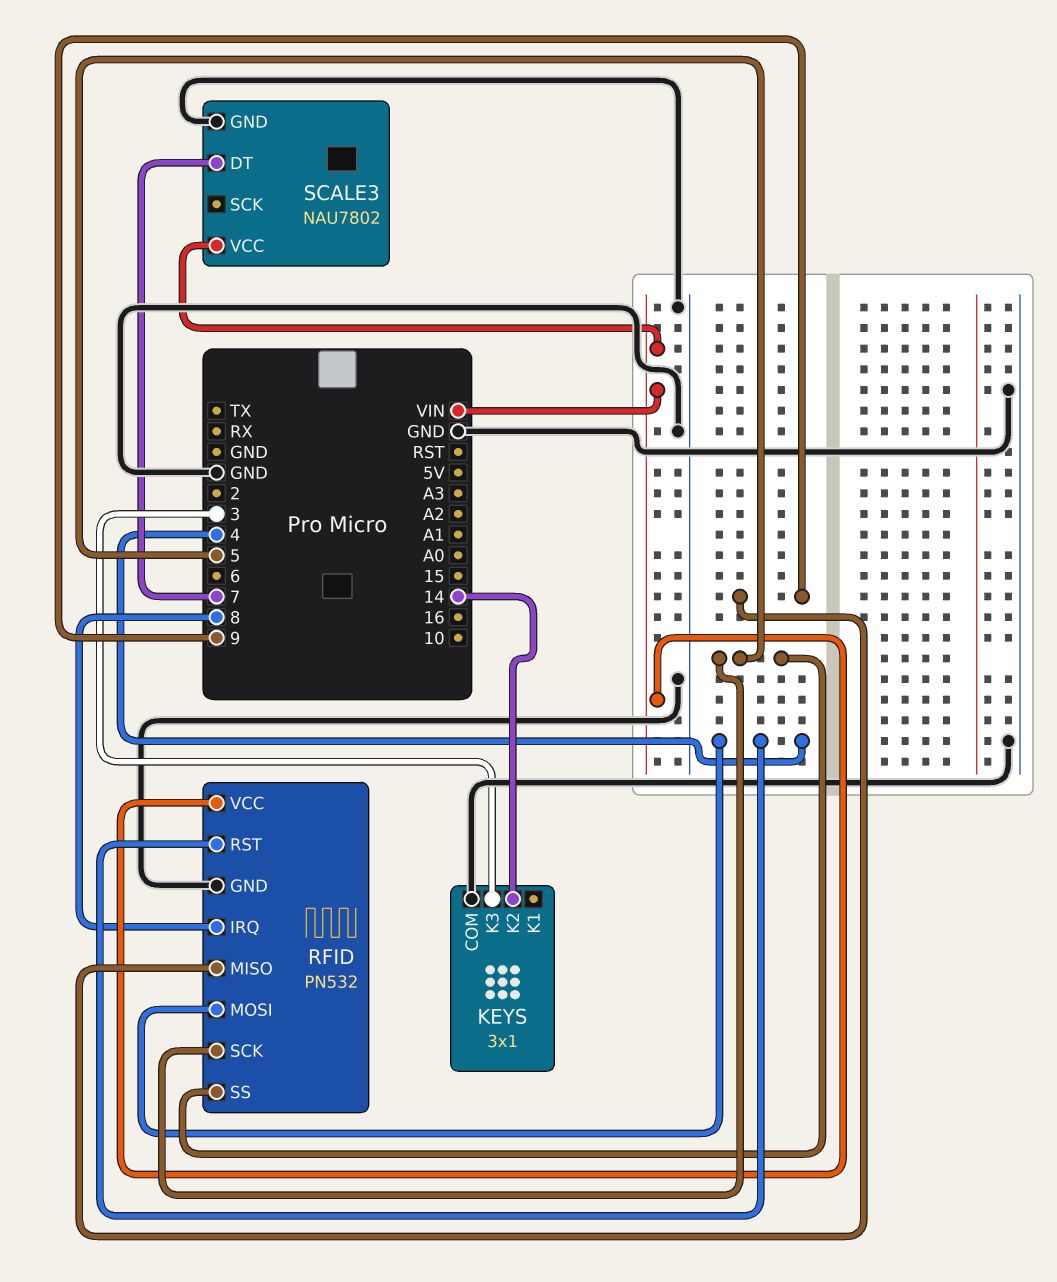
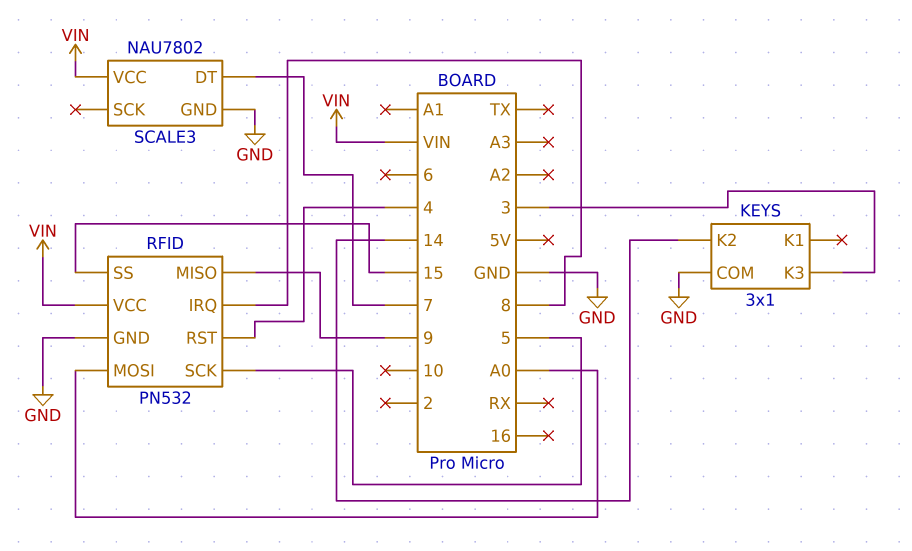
RFID pin MOSI: 4 -> A0
RFID pin SS: 5 -> 15

